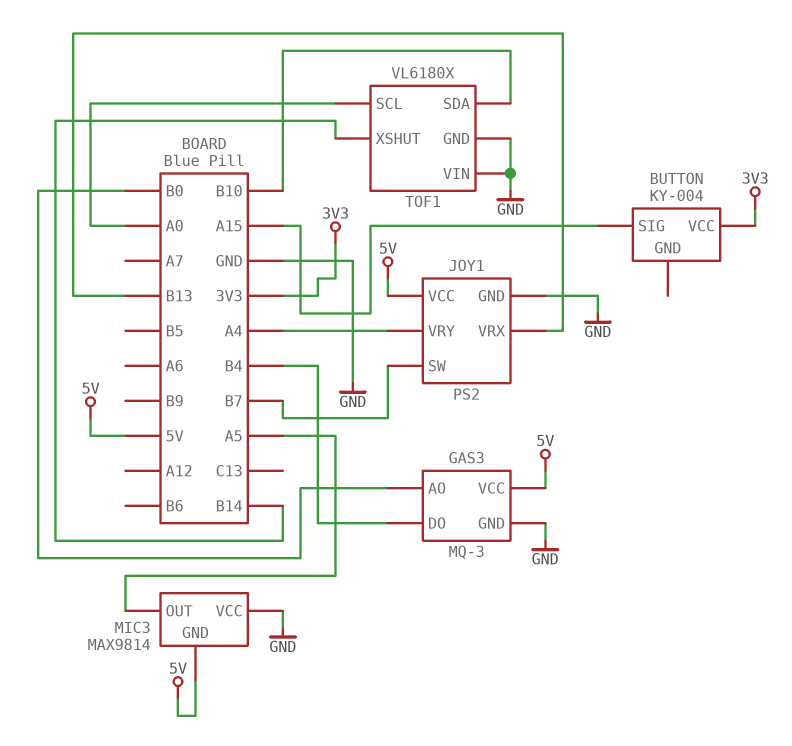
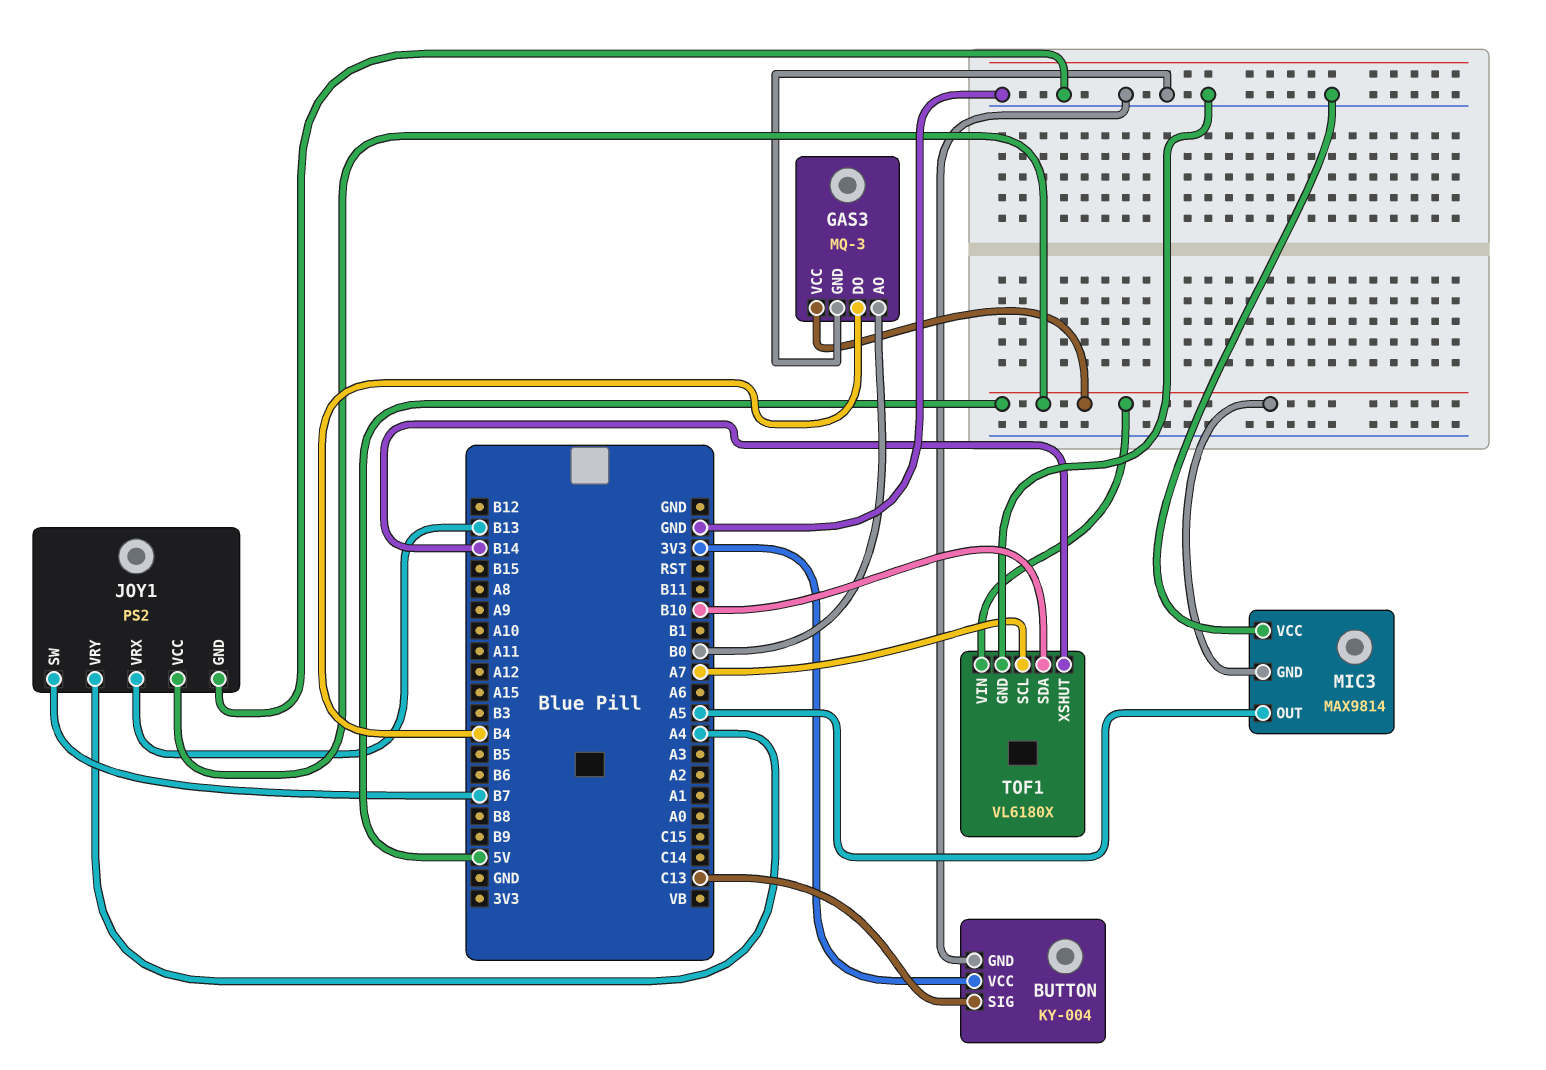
BUTTON pin GND: none -> GND
BUTTON pin SIG: A15 -> C13
TOF1 pin SCL: A0 -> A7
TOF1 pin VIN: GND -> 5V

